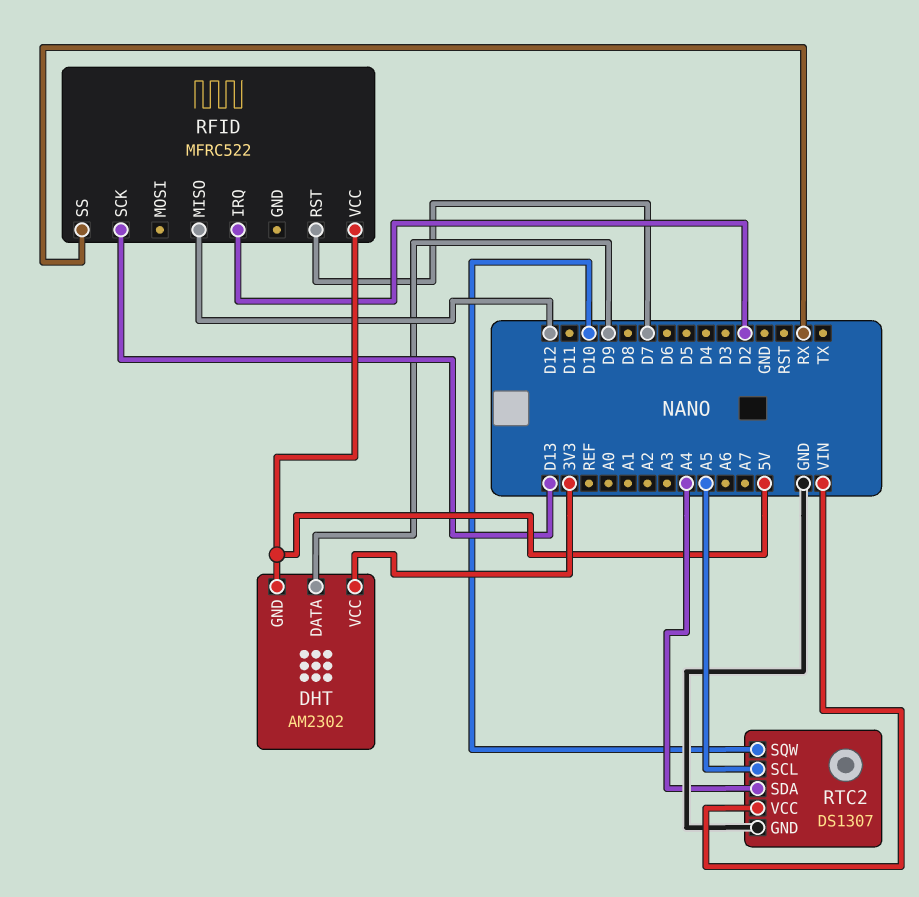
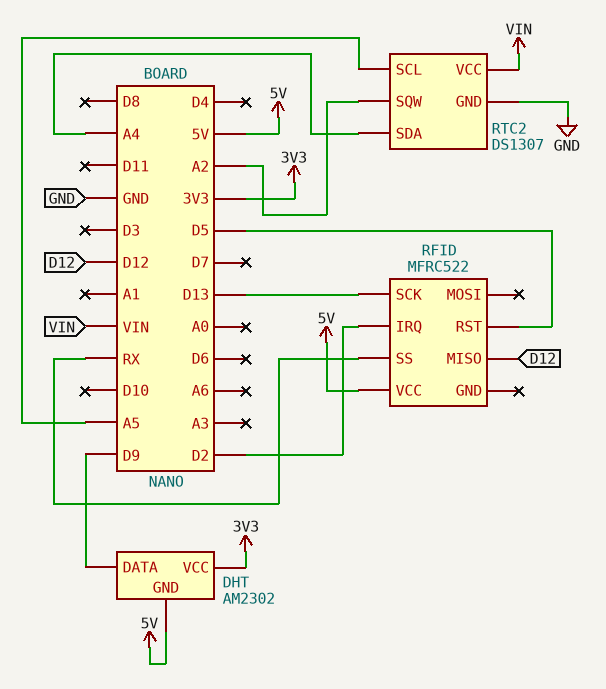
RFID pin RST: D7 -> D5
RTC2 pin SQW: D10 -> A2

